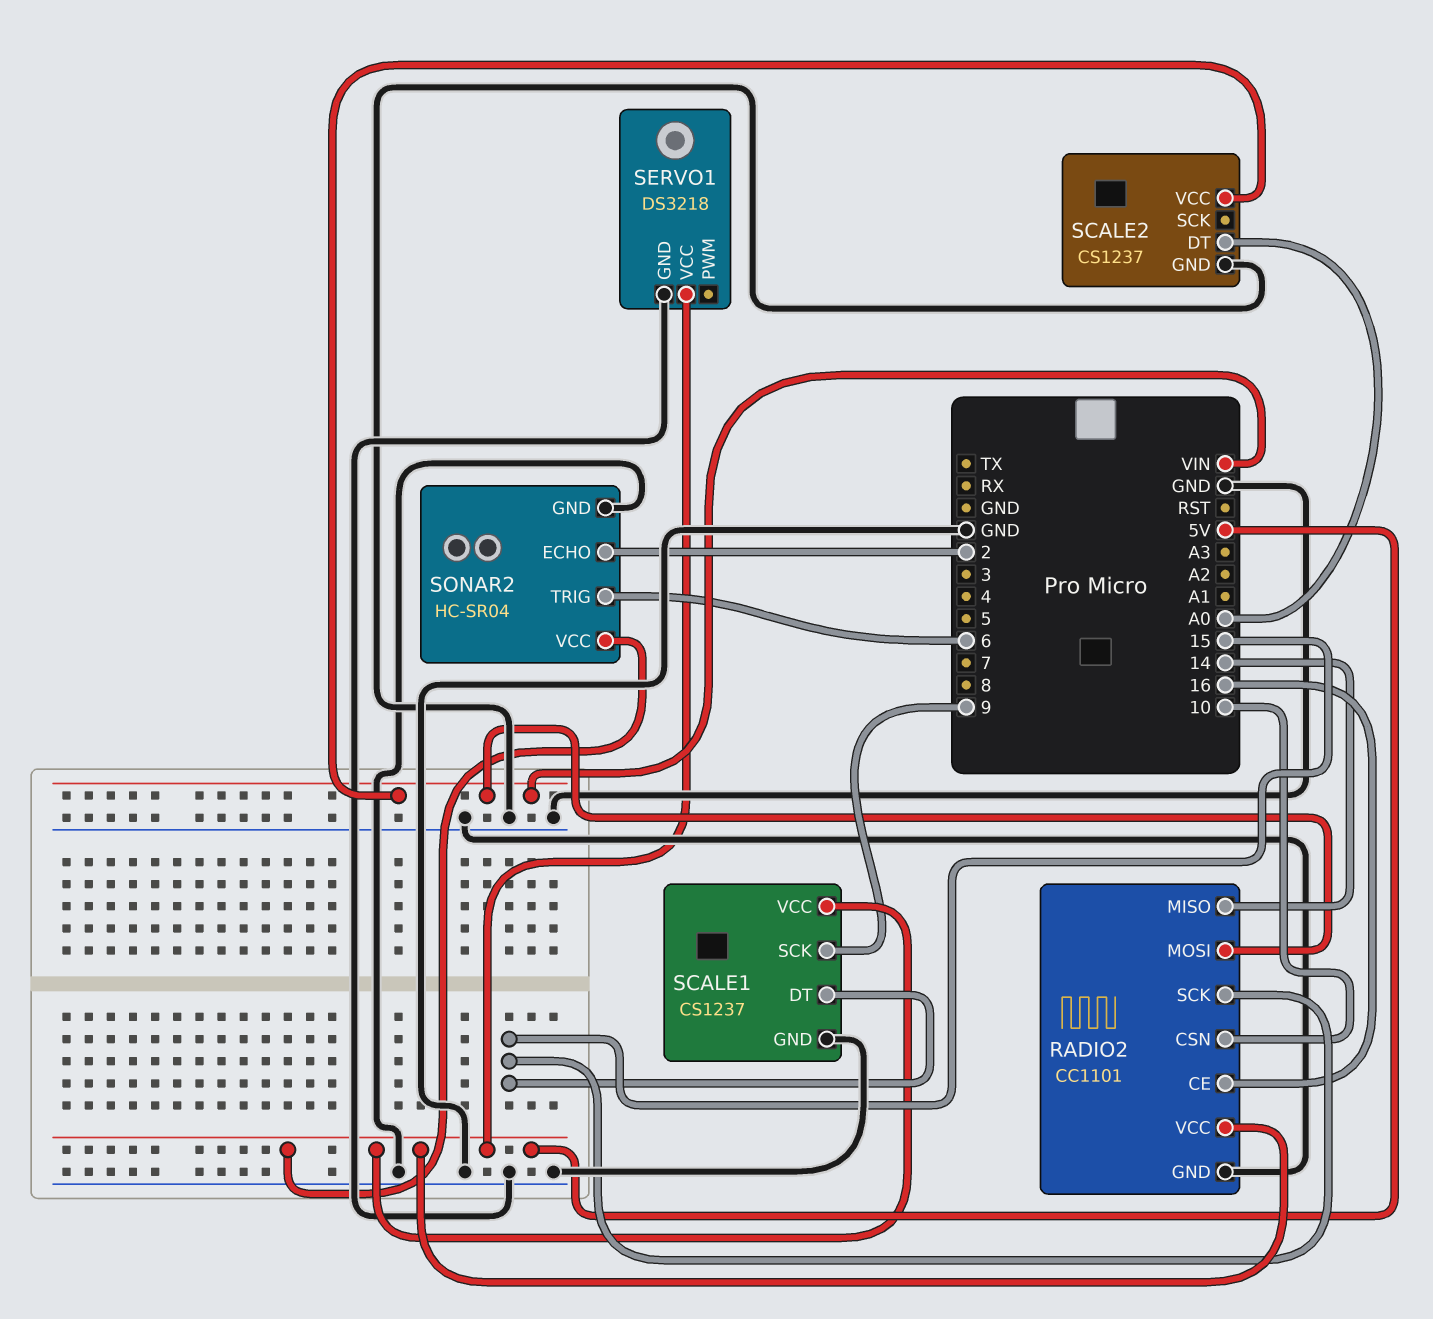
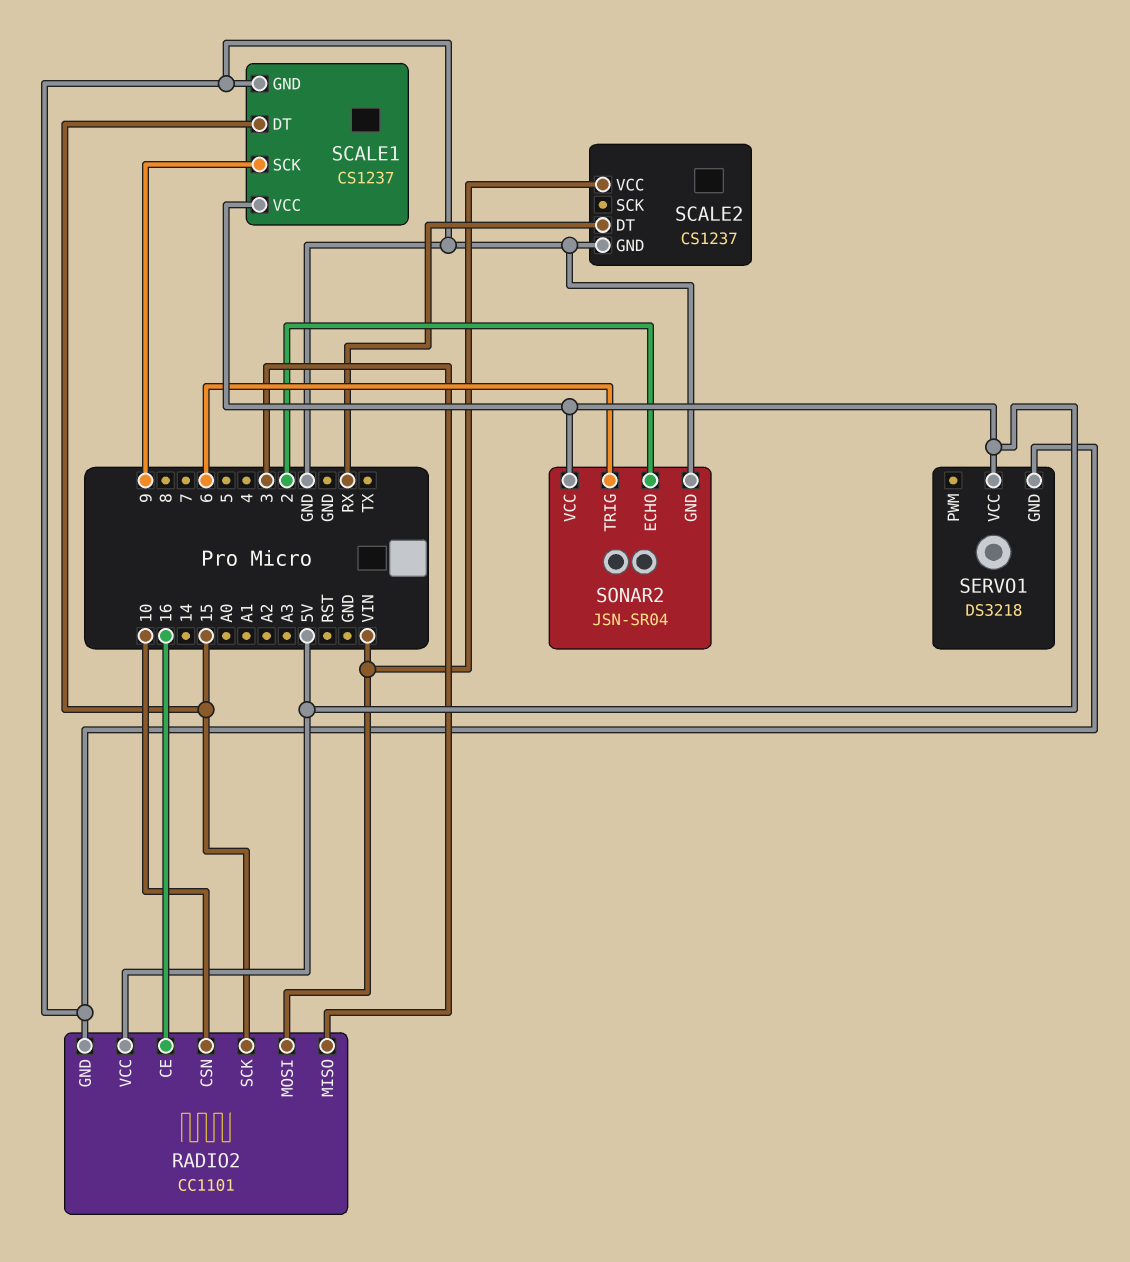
RADIO2 pin MISO: 14 -> 3
SCALE2 pin DT: A0 -> RX
SONAR2: HC-SR04 -> JSN-SR04

